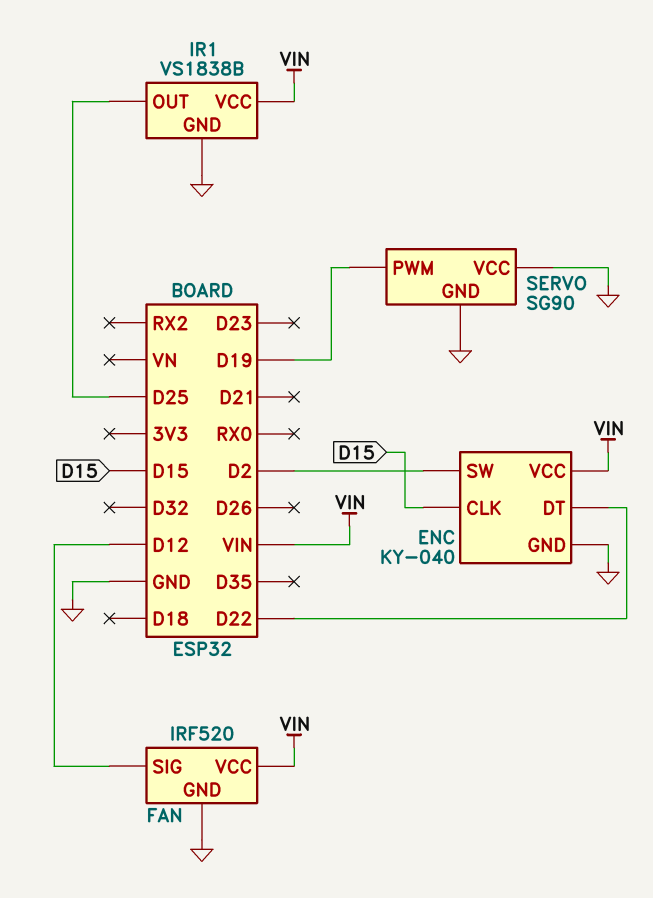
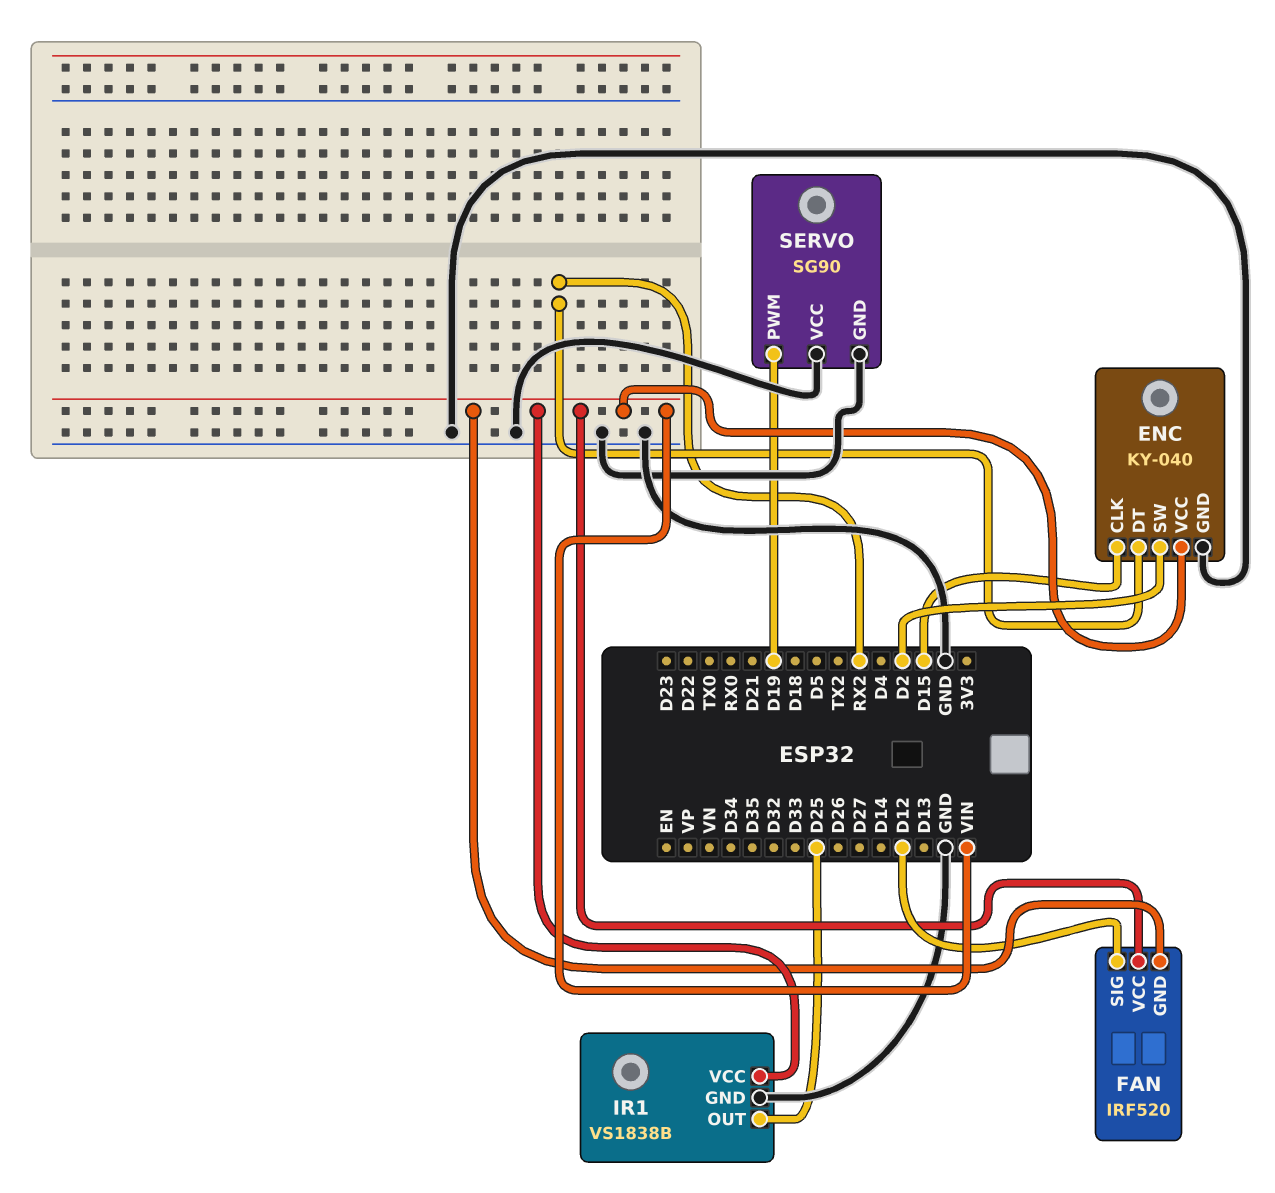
ENC pin DT: D22 -> RX2
FAN pin GND: GND -> VIN

